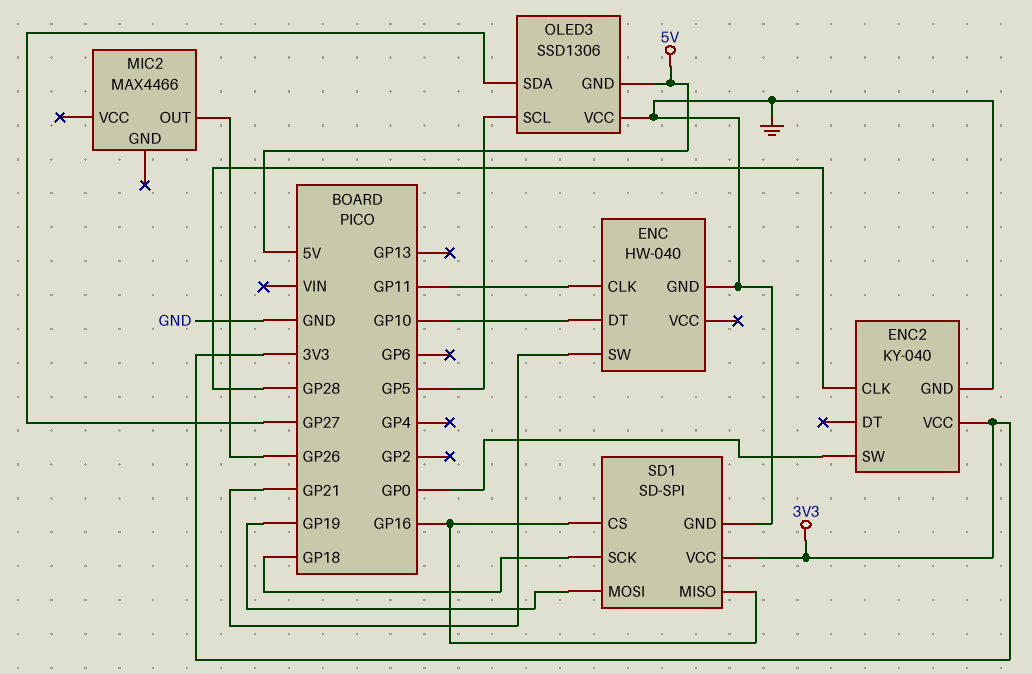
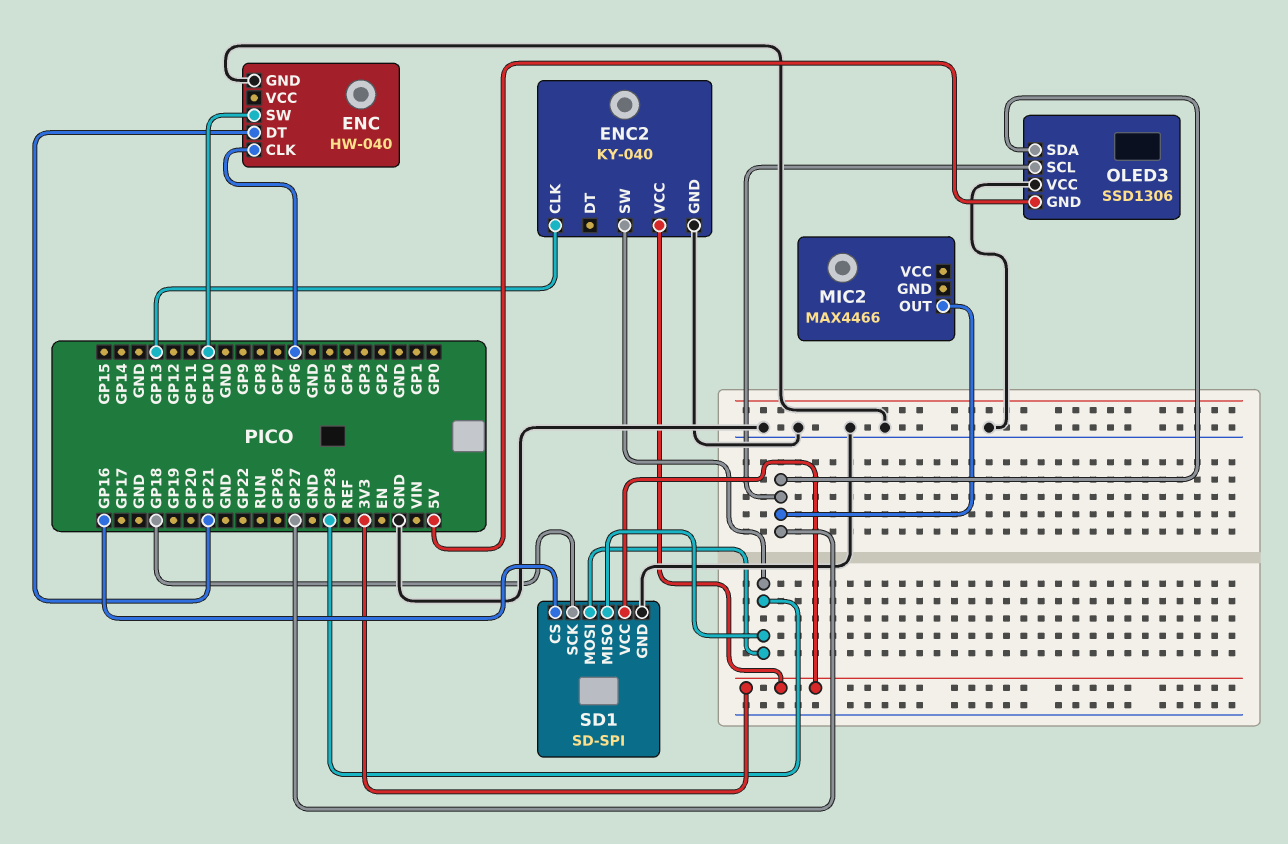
ENC pin CLK: GP11 -> GP6
ENC pin DT: GP10 -> GP21
ENC pin SW: GP21 -> GP10
ENC2 pin CLK: GP28 -> GP13
ENC2 pin SW: GP0 -> GP28
MIC2 pin OUT: GP26 -> GP27
OLED3 pin SCL: GP5 -> GP27
SD1 pin MISO: GP16 -> GP28
SD1 pin MOSI: GP19 -> GP28

